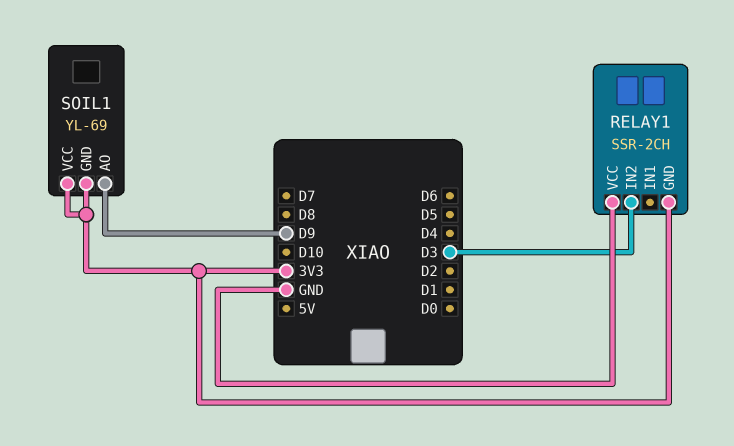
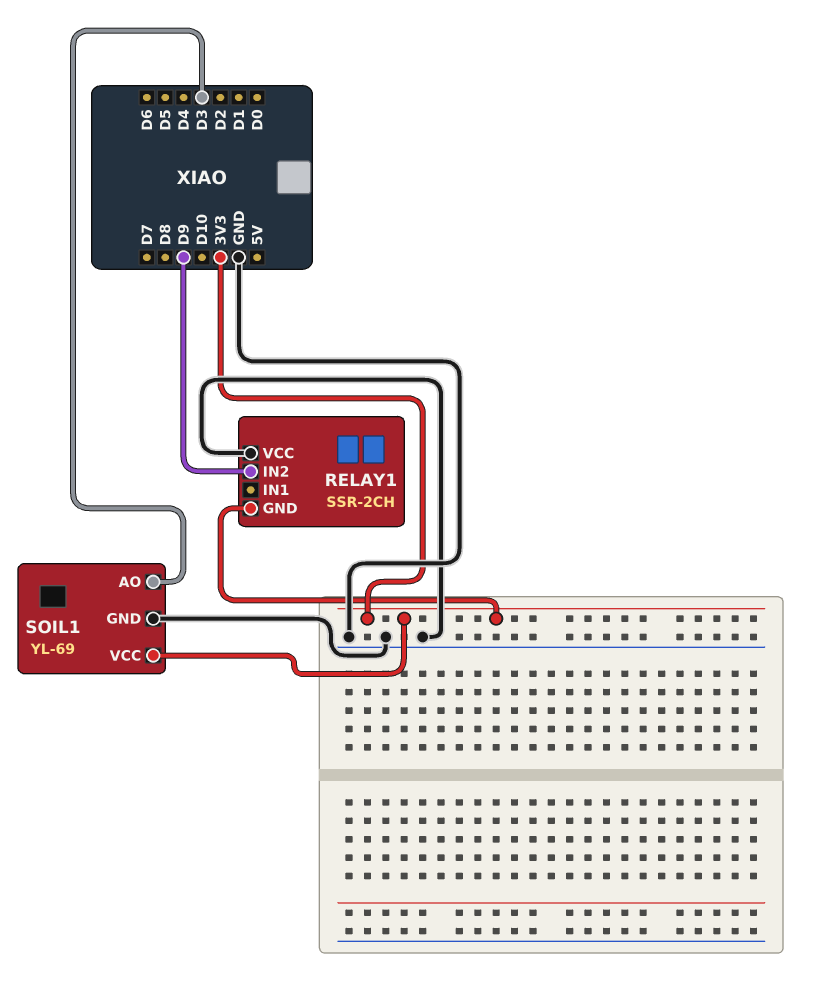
RELAY1 pin IN2: D3 -> D9
SOIL1 pin AO: D9 -> D3
SOIL1 pin GND: 3V3 -> GND

